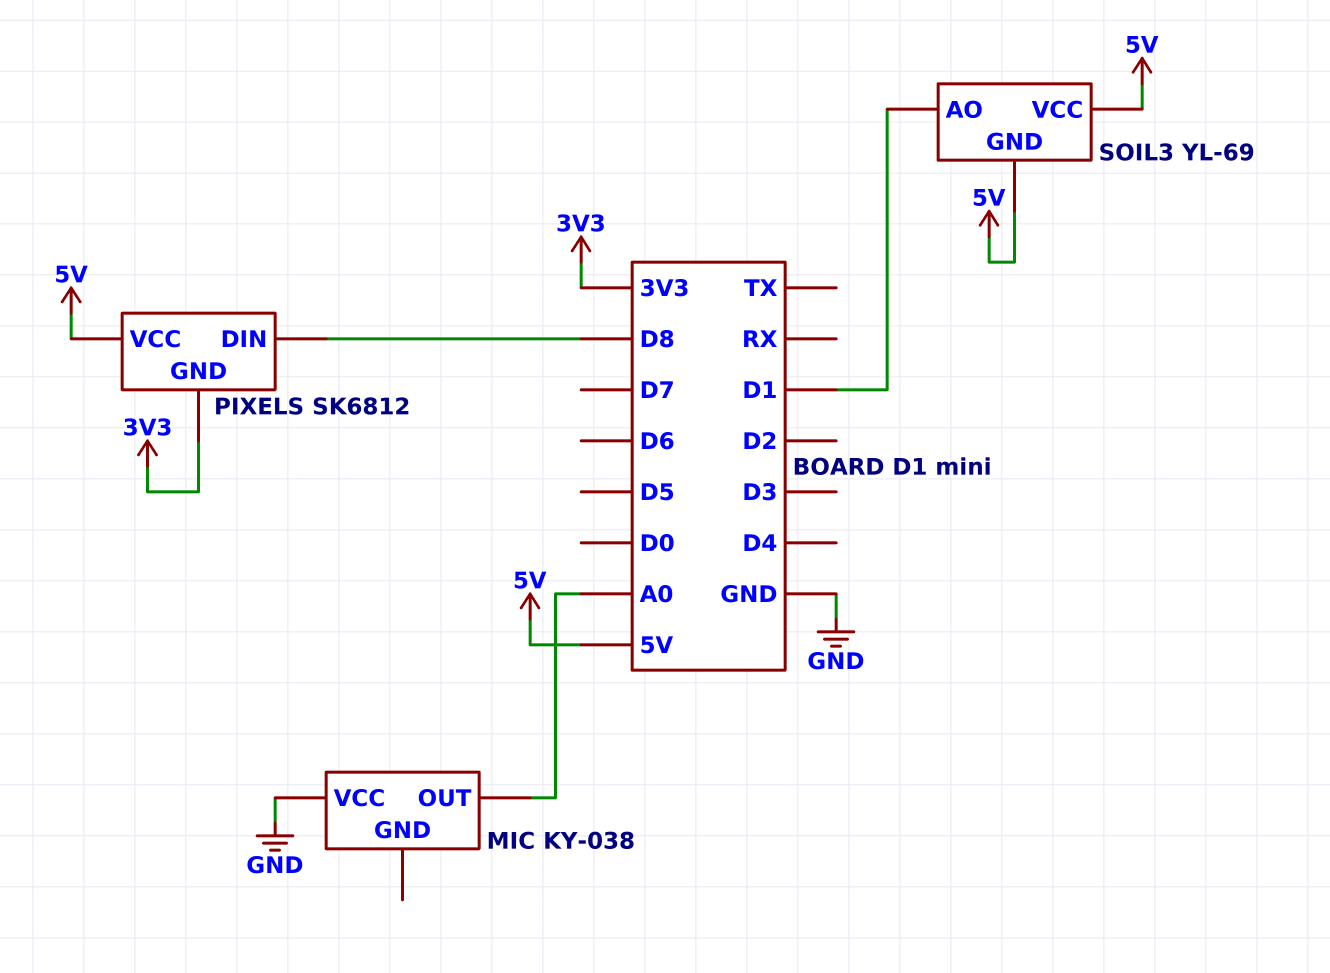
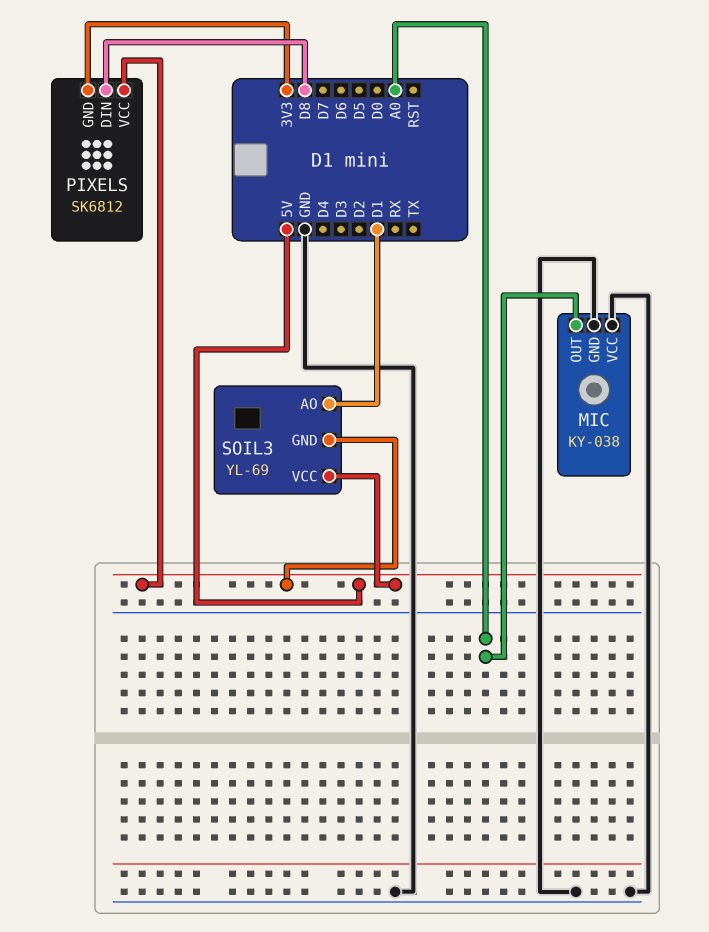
MIC pin GND: none -> GND

